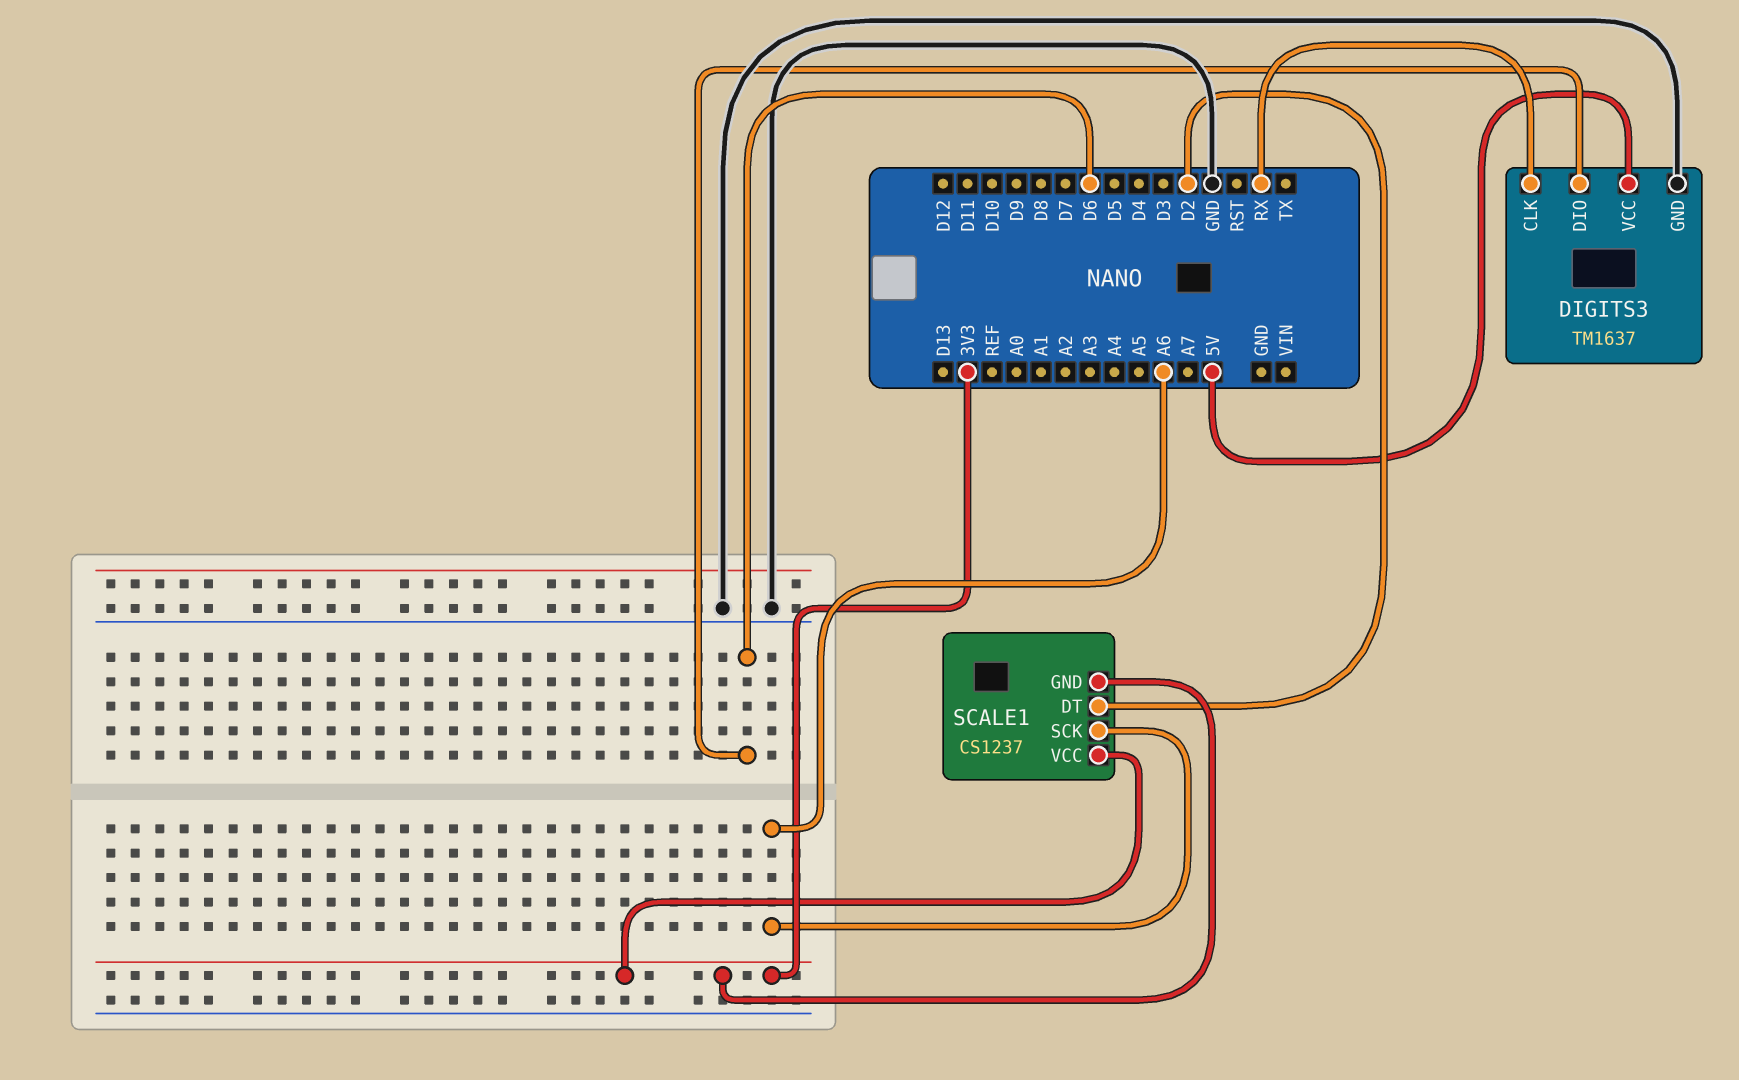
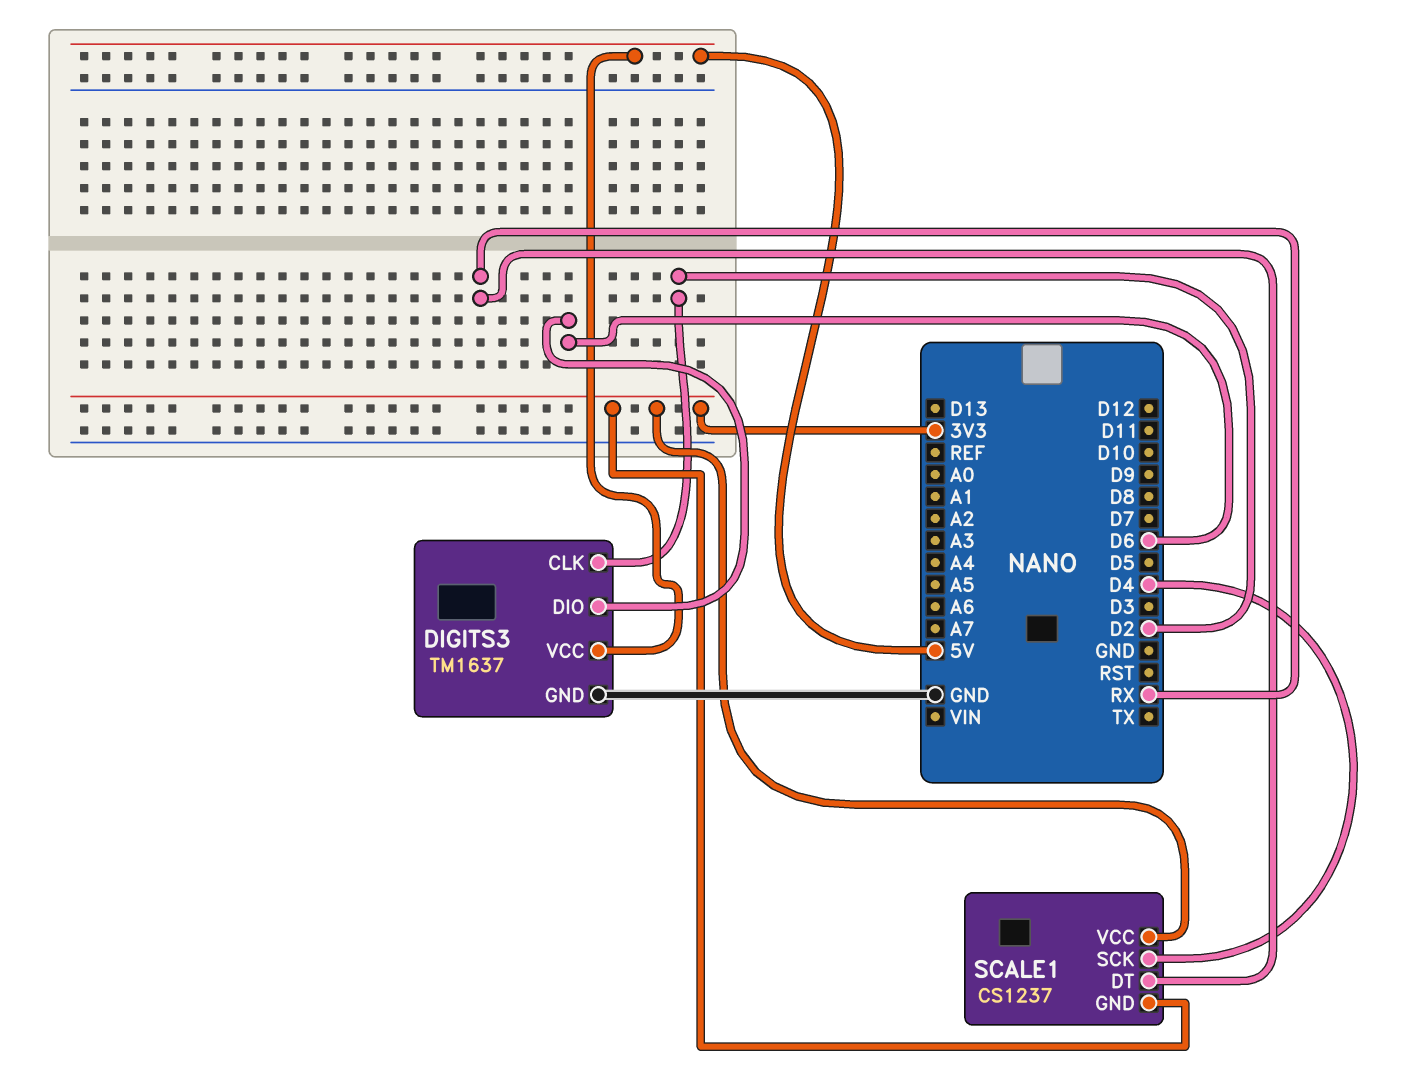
DIGITS3 pin CLK: RX -> D2
SCALE1 pin DT: D2 -> RX
SCALE1 pin SCK: A6 -> D4

